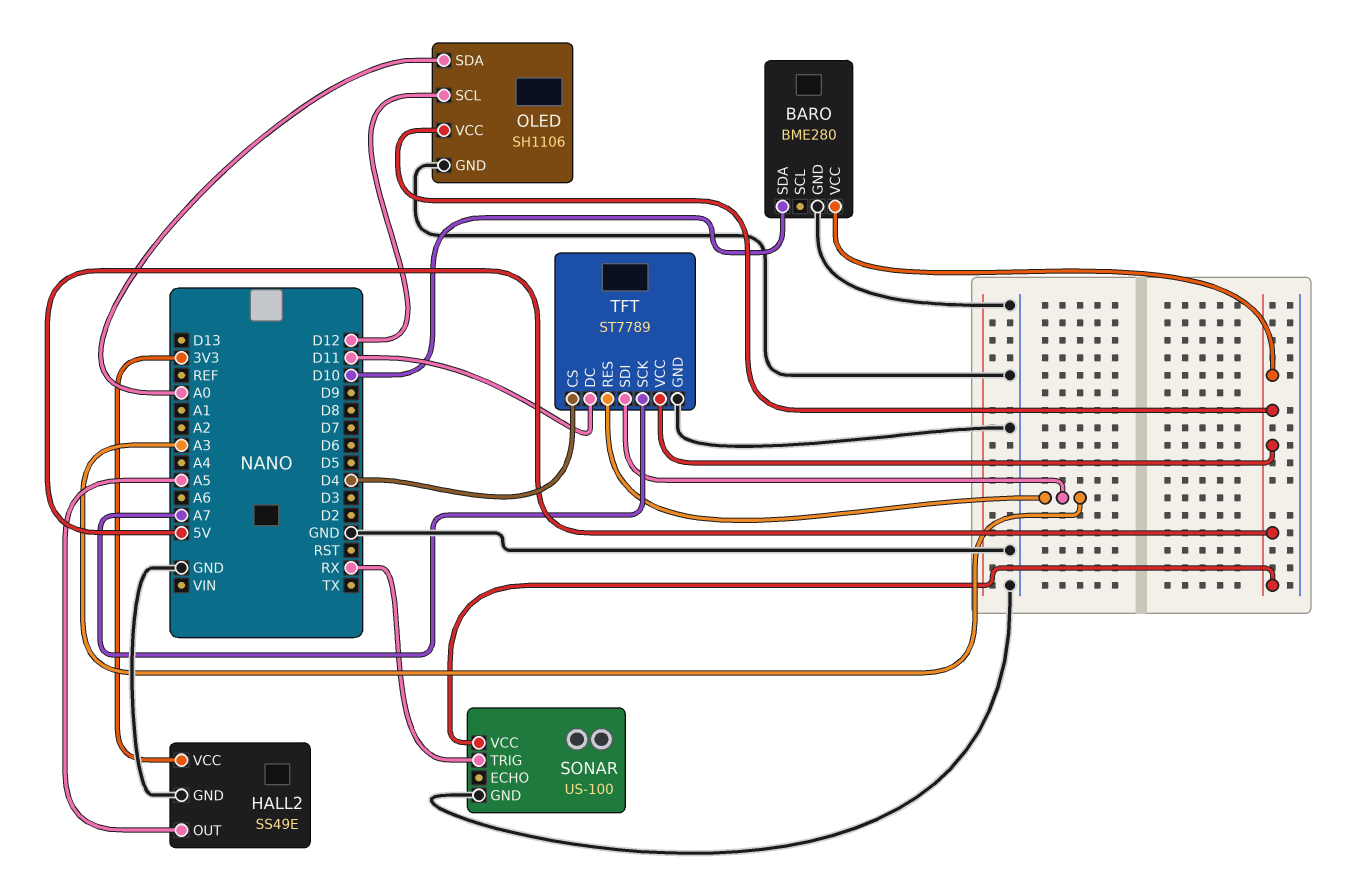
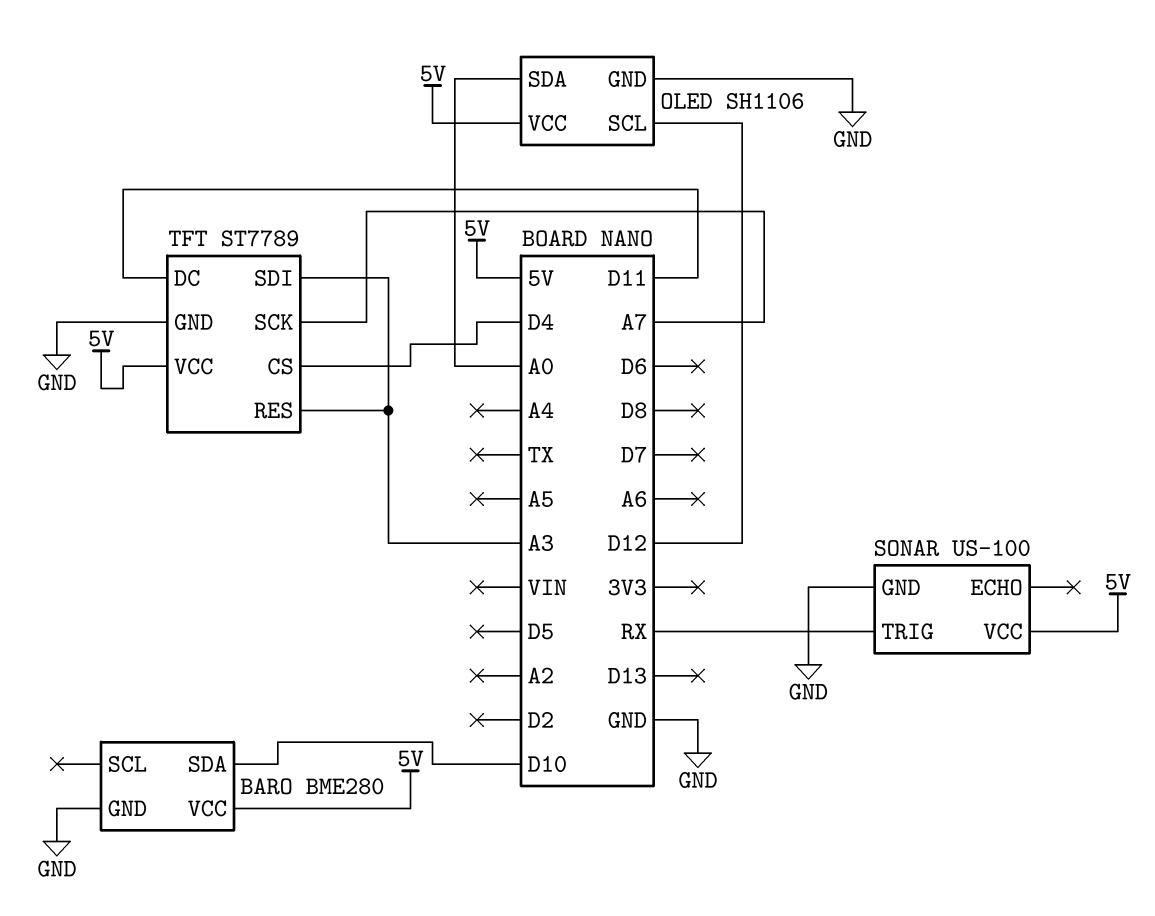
HALL2: SS49E -> none
HALL2 pin GND: GND -> none
HALL2 pin OUT: A5 -> none
HALL2 pin VCC: 3V3 -> none

